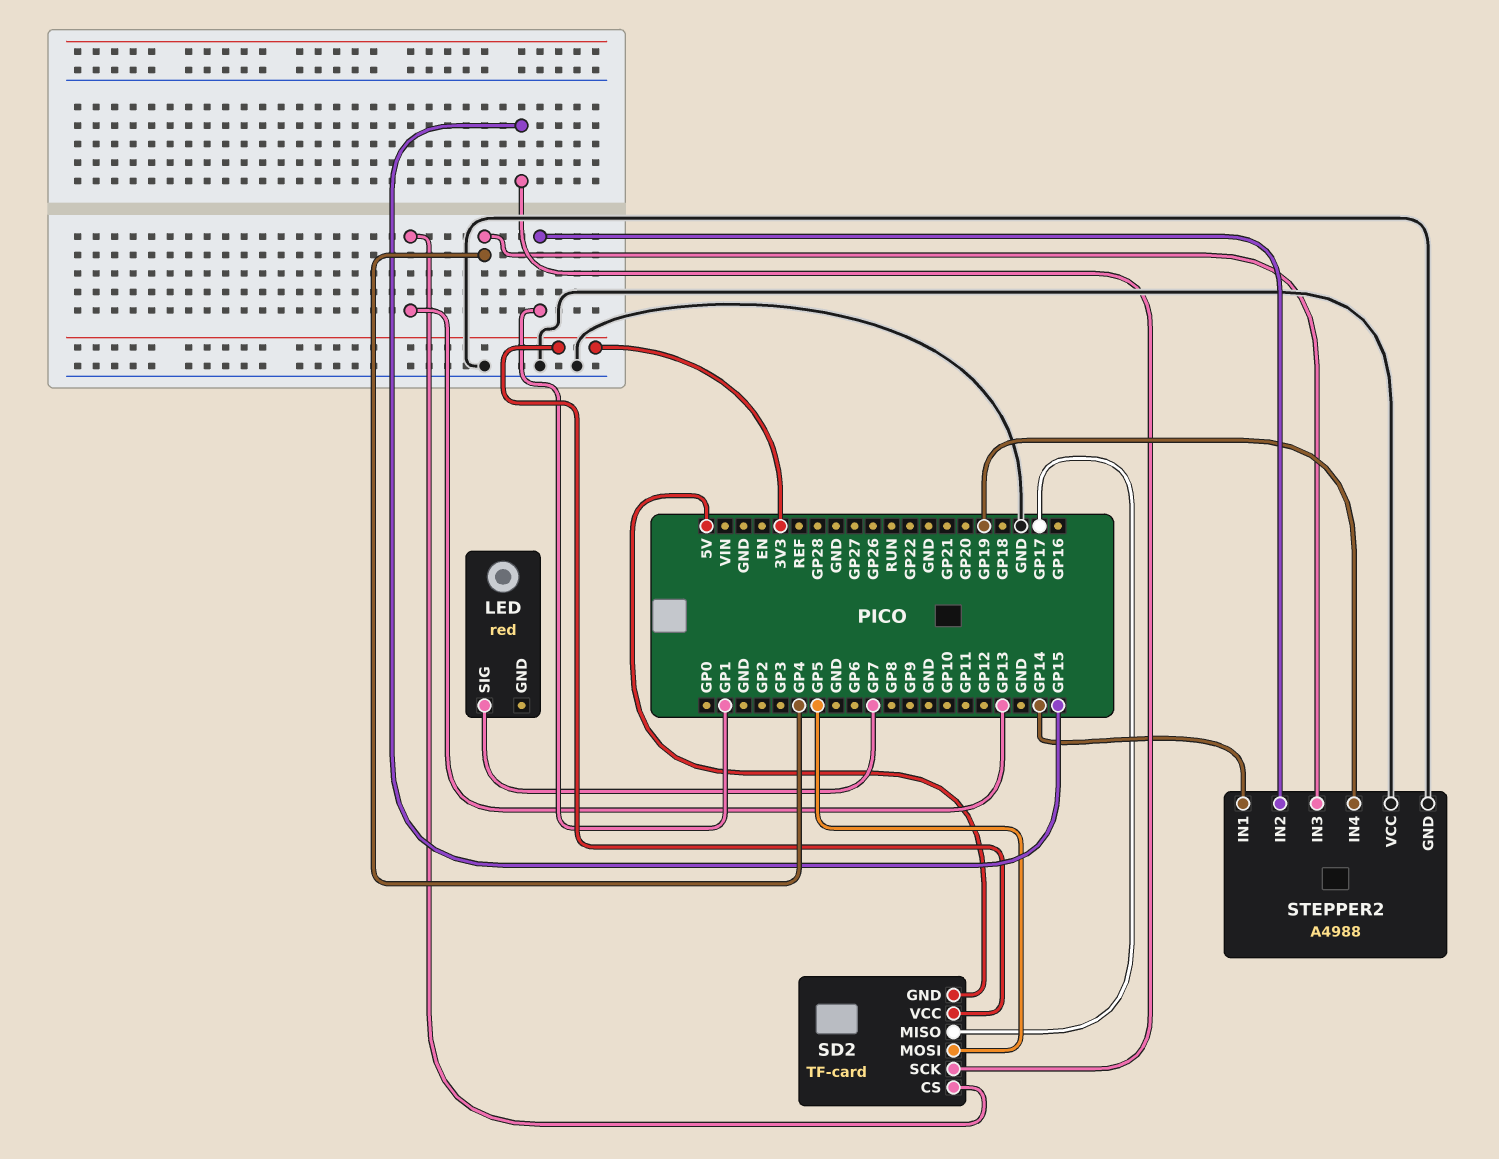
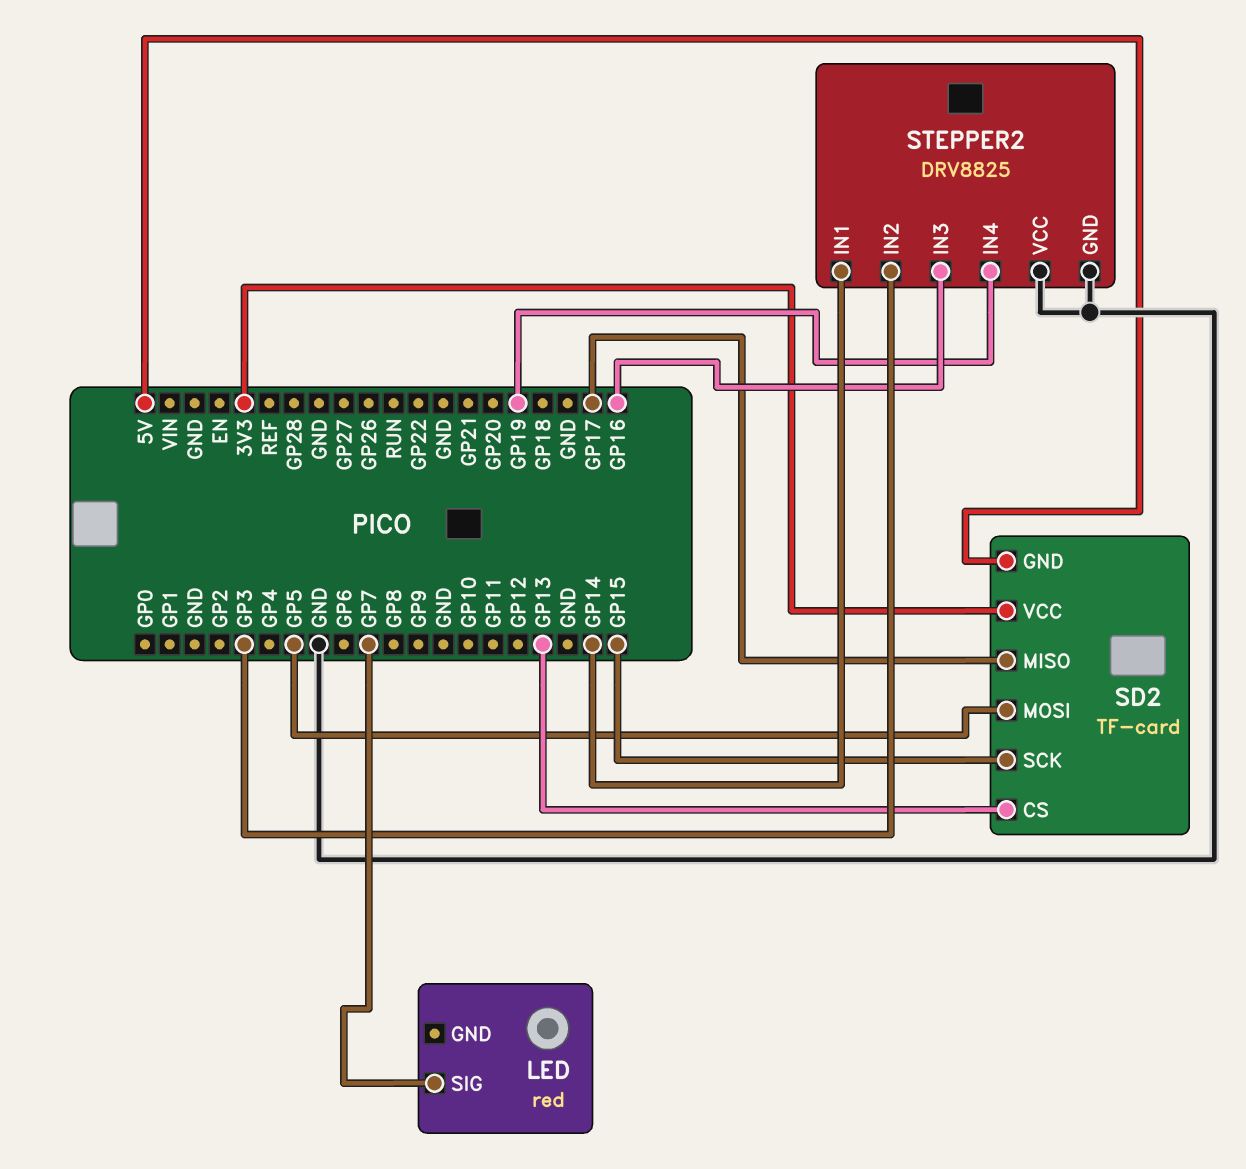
STEPPER2: A4988 -> DRV8825
STEPPER2 pin IN2: GP1 -> GP3
STEPPER2 pin IN3: GP4 -> GP16

